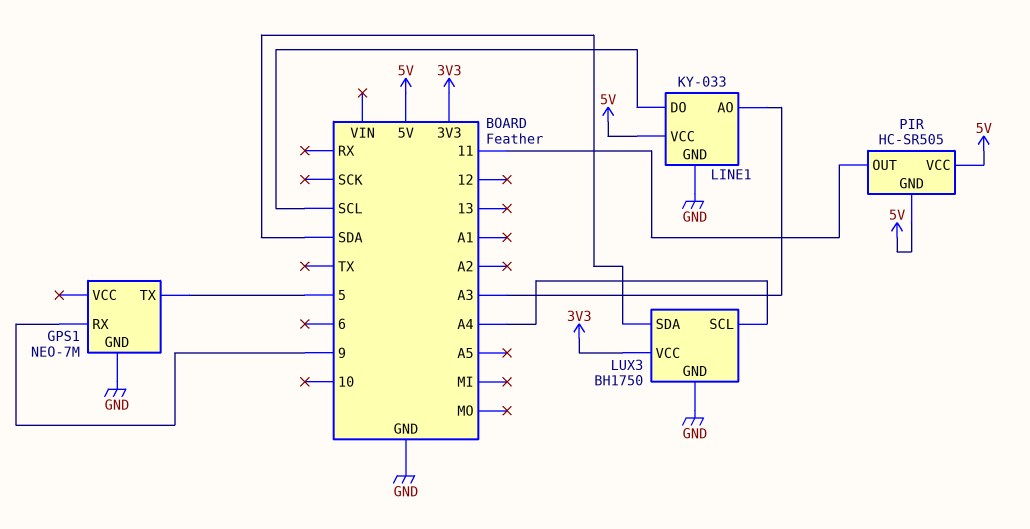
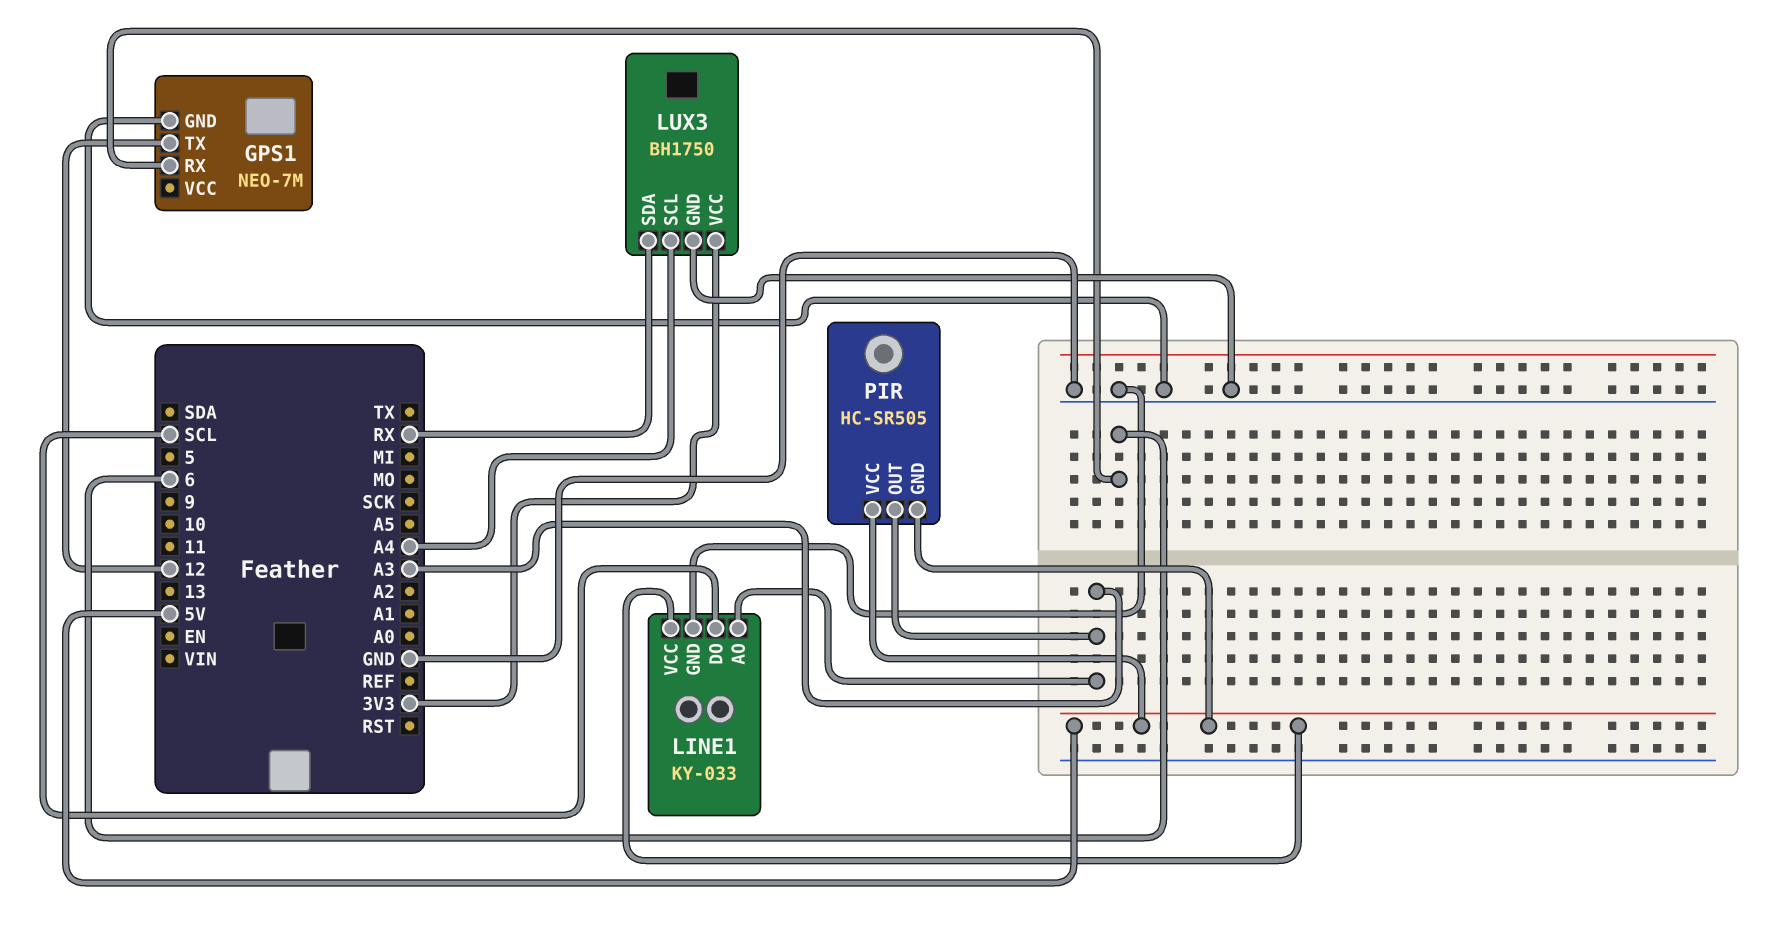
GPS1 pin RX: 9 -> 6
GPS1 pin TX: 5 -> 12
LUX3 pin SDA: SDA -> RX
PIR pin OUT: 11 -> A3

